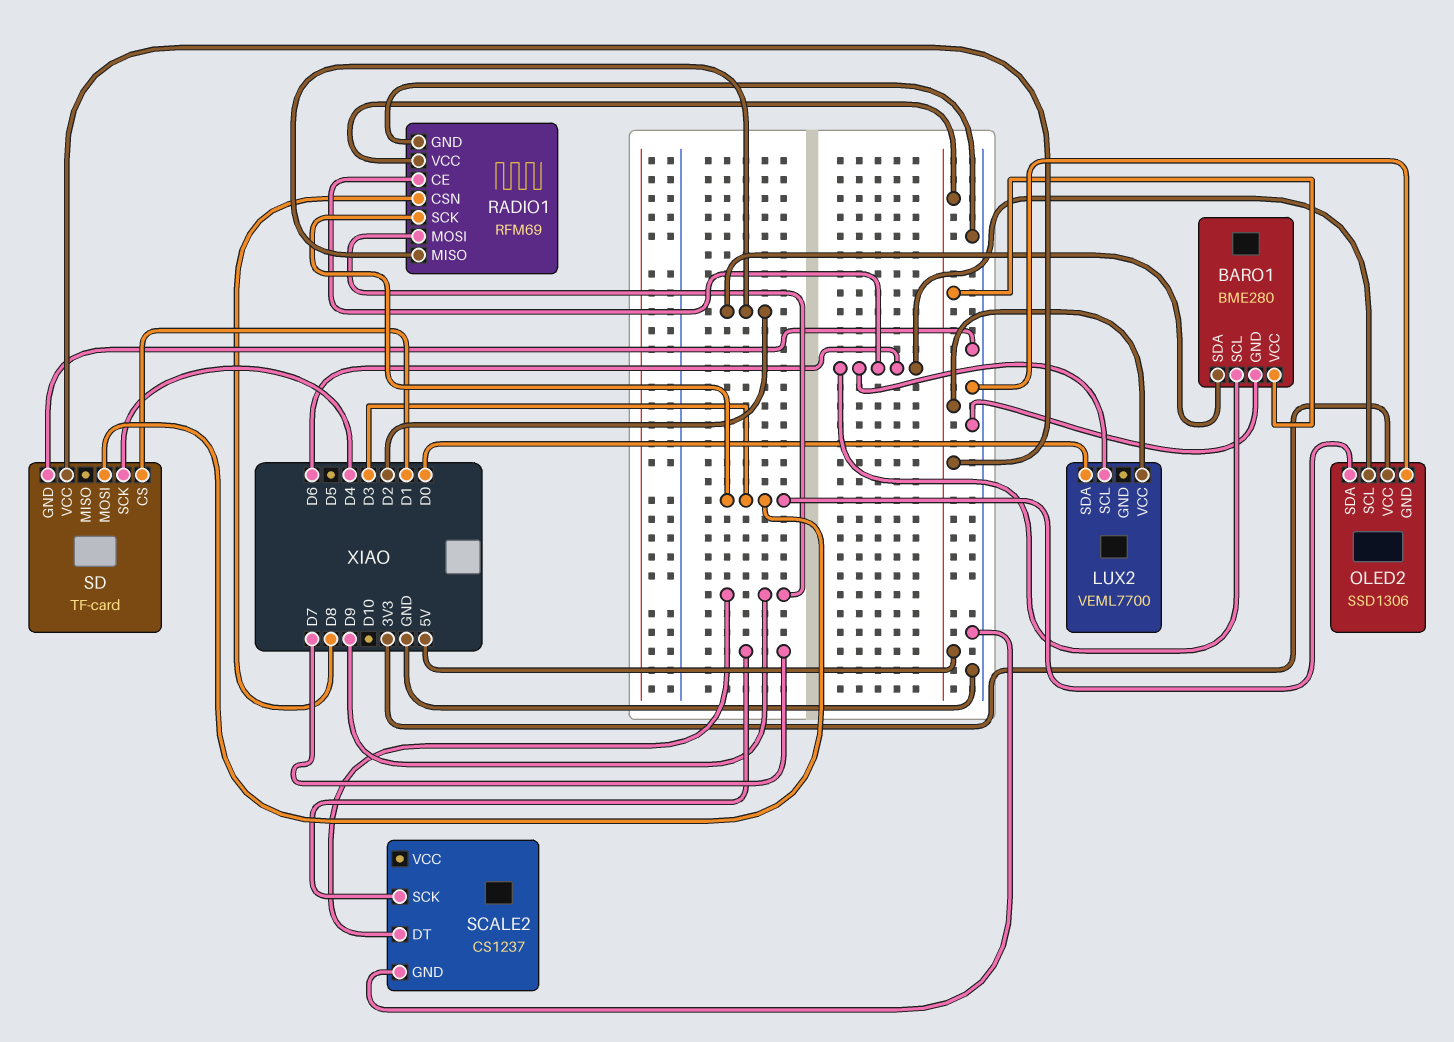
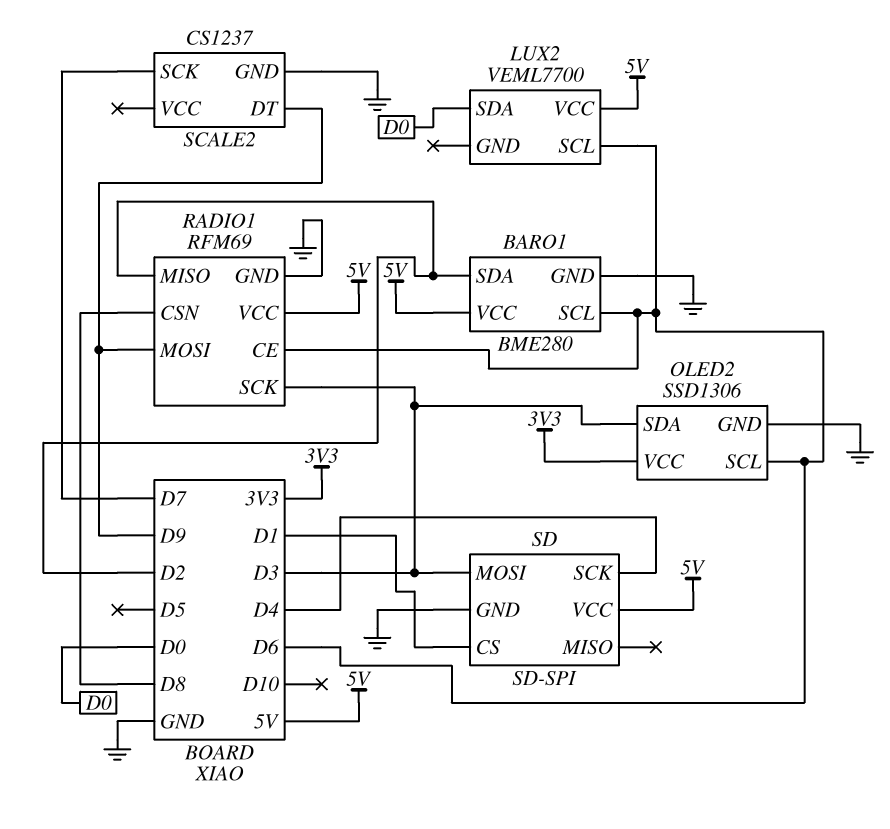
SD: TF-card -> SD-SPI

